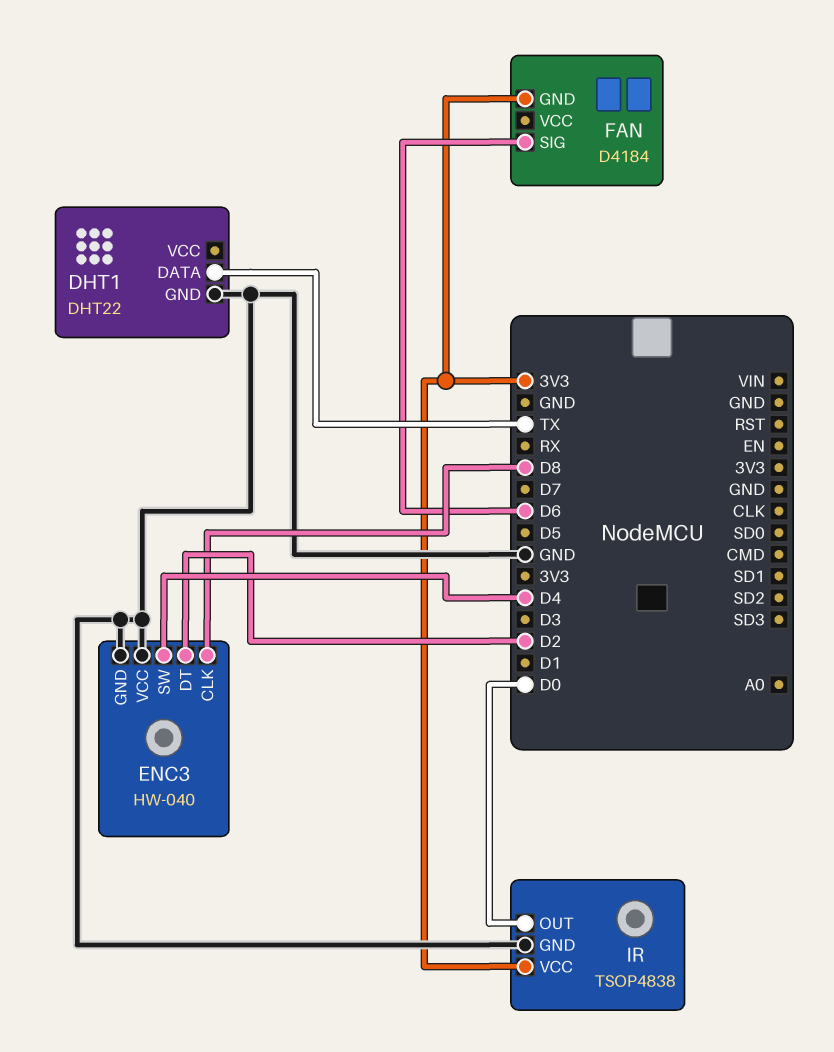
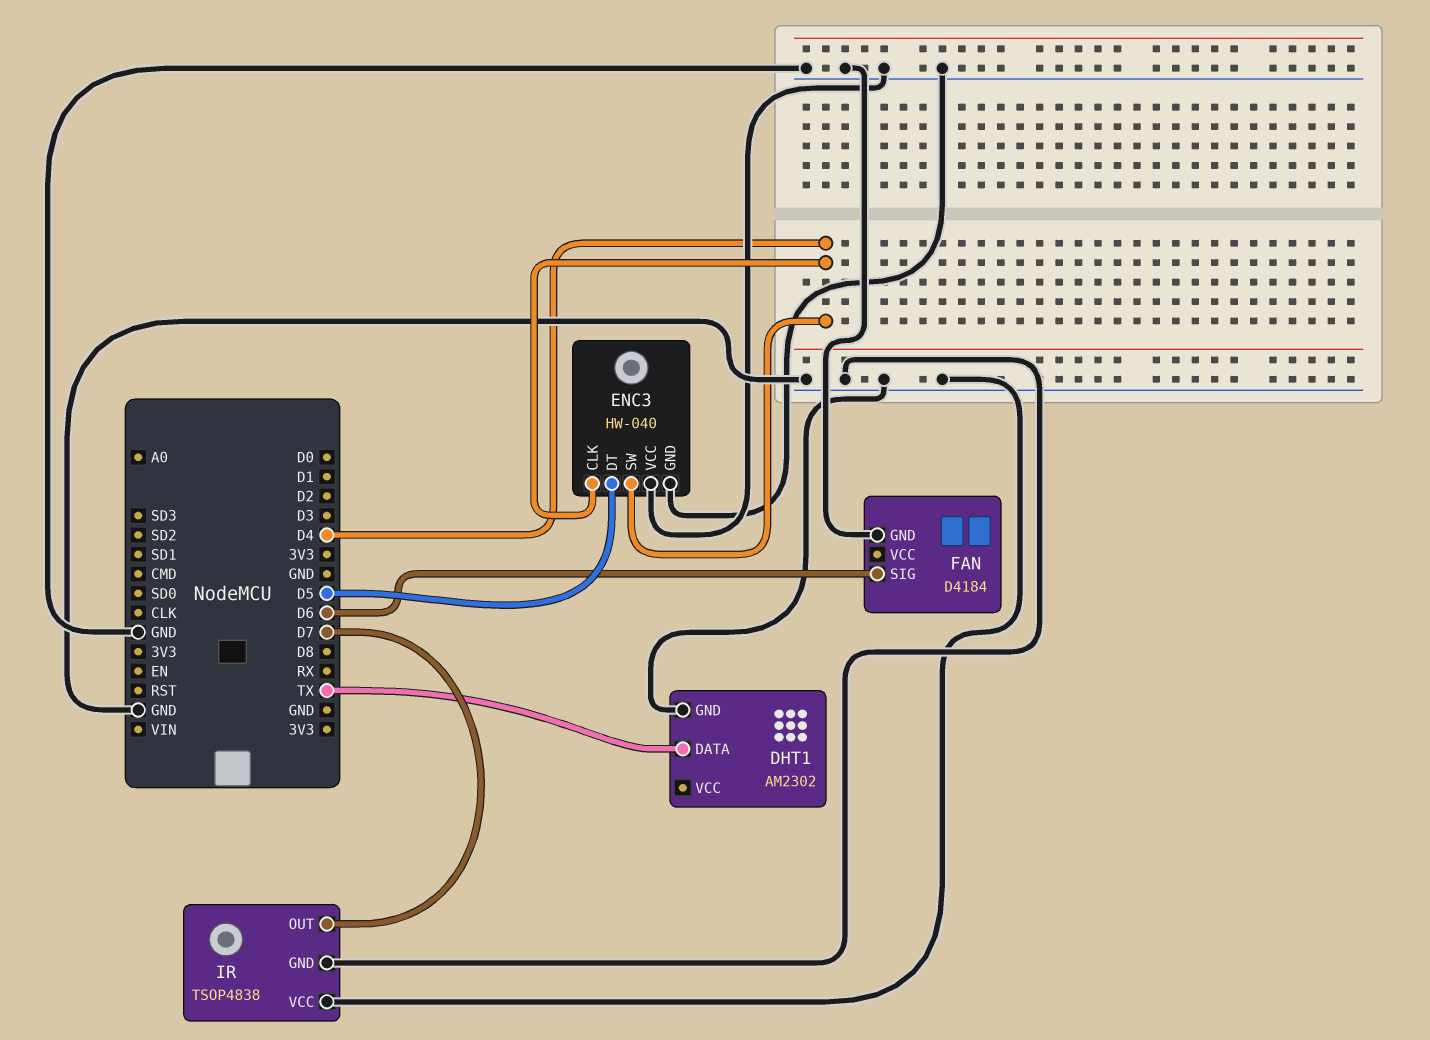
DHT1: DHT22 -> AM2302
ENC3 pin CLK: D8 -> D4
ENC3 pin DT: D2 -> D5
FAN pin GND: 3V3 -> GND
IR pin OUT: D0 -> D7
IR pin VCC: 3V3 -> GND

